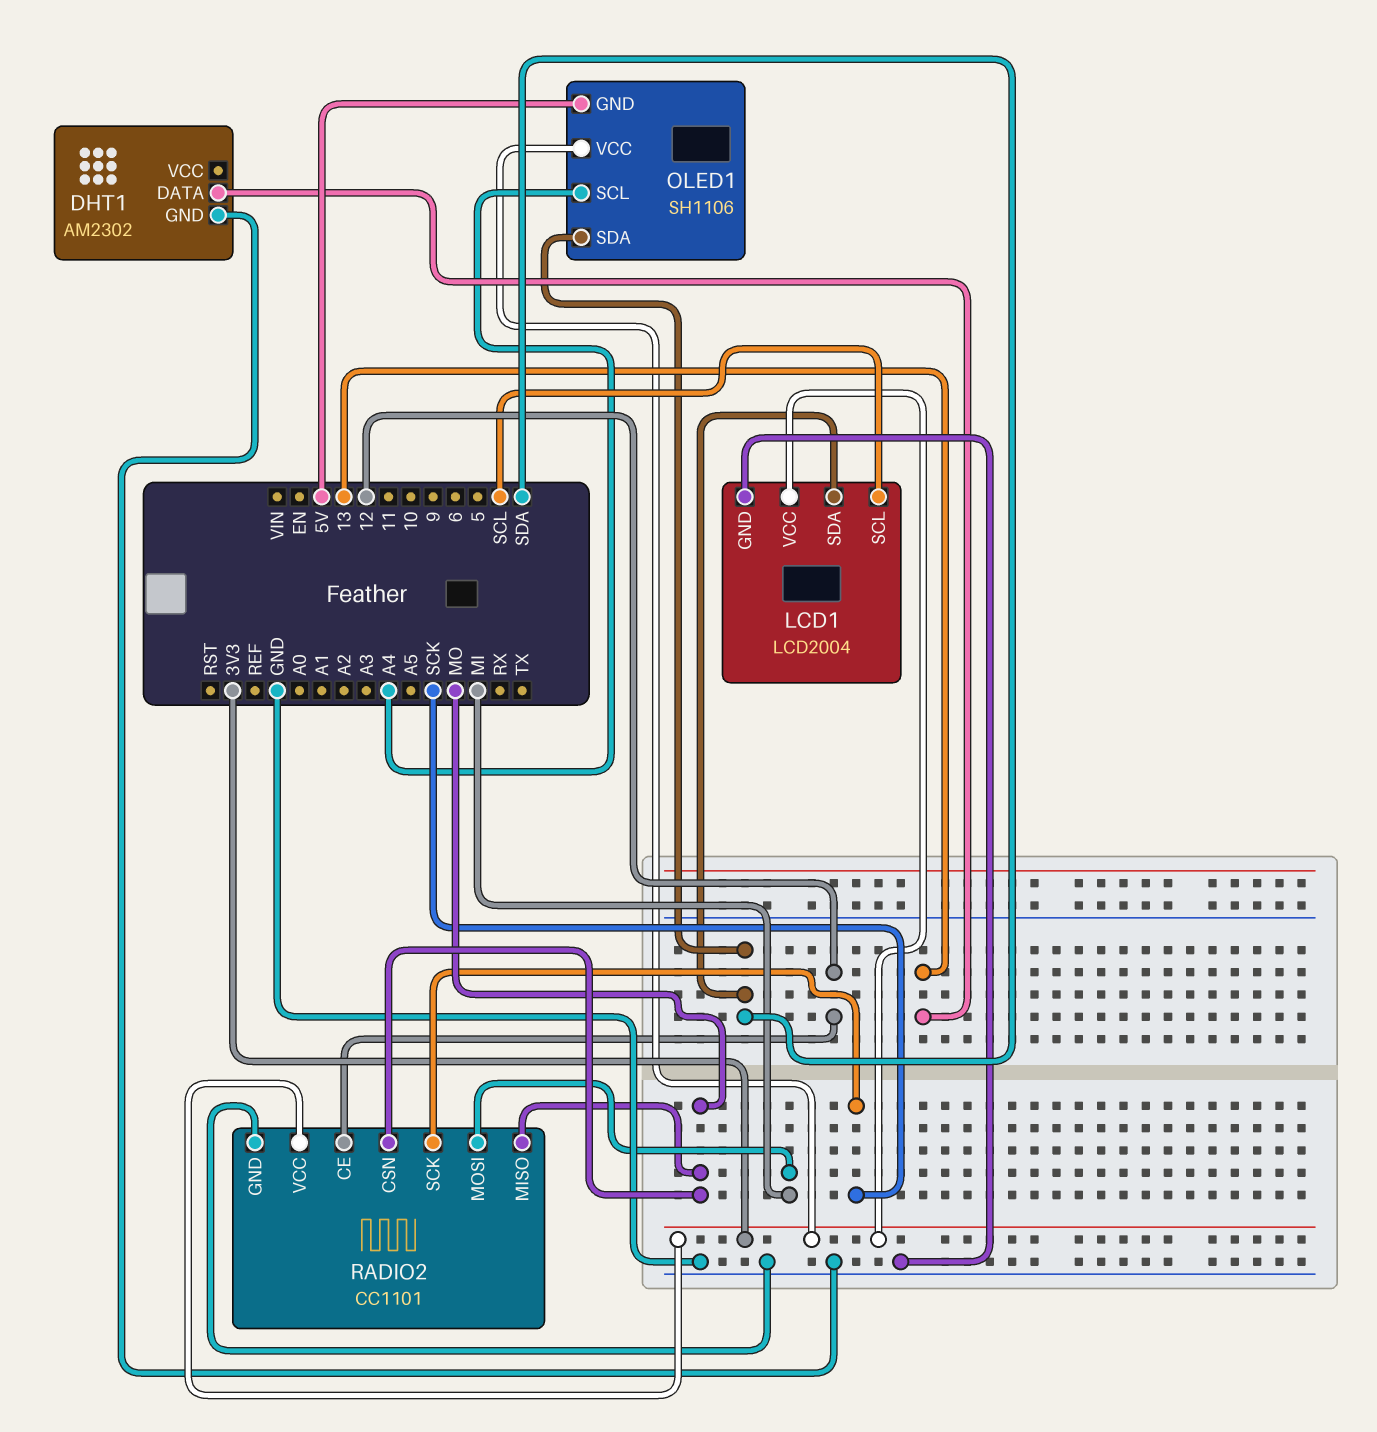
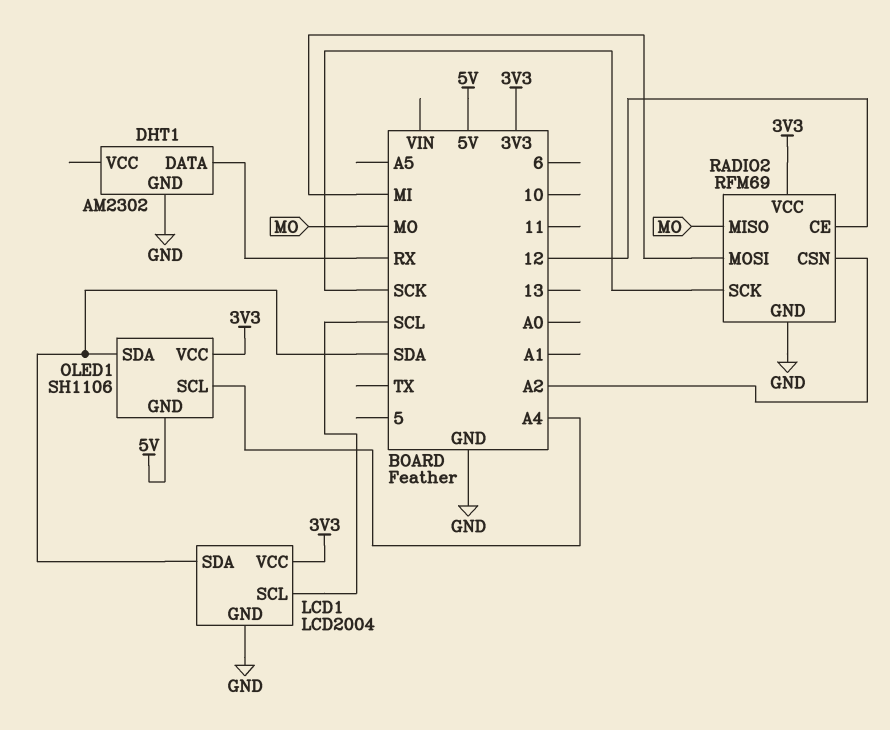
DHT1 pin DATA: 13 -> RX
RADIO2: CC1101 -> RFM69
RADIO2 pin CSN: MO -> A2

